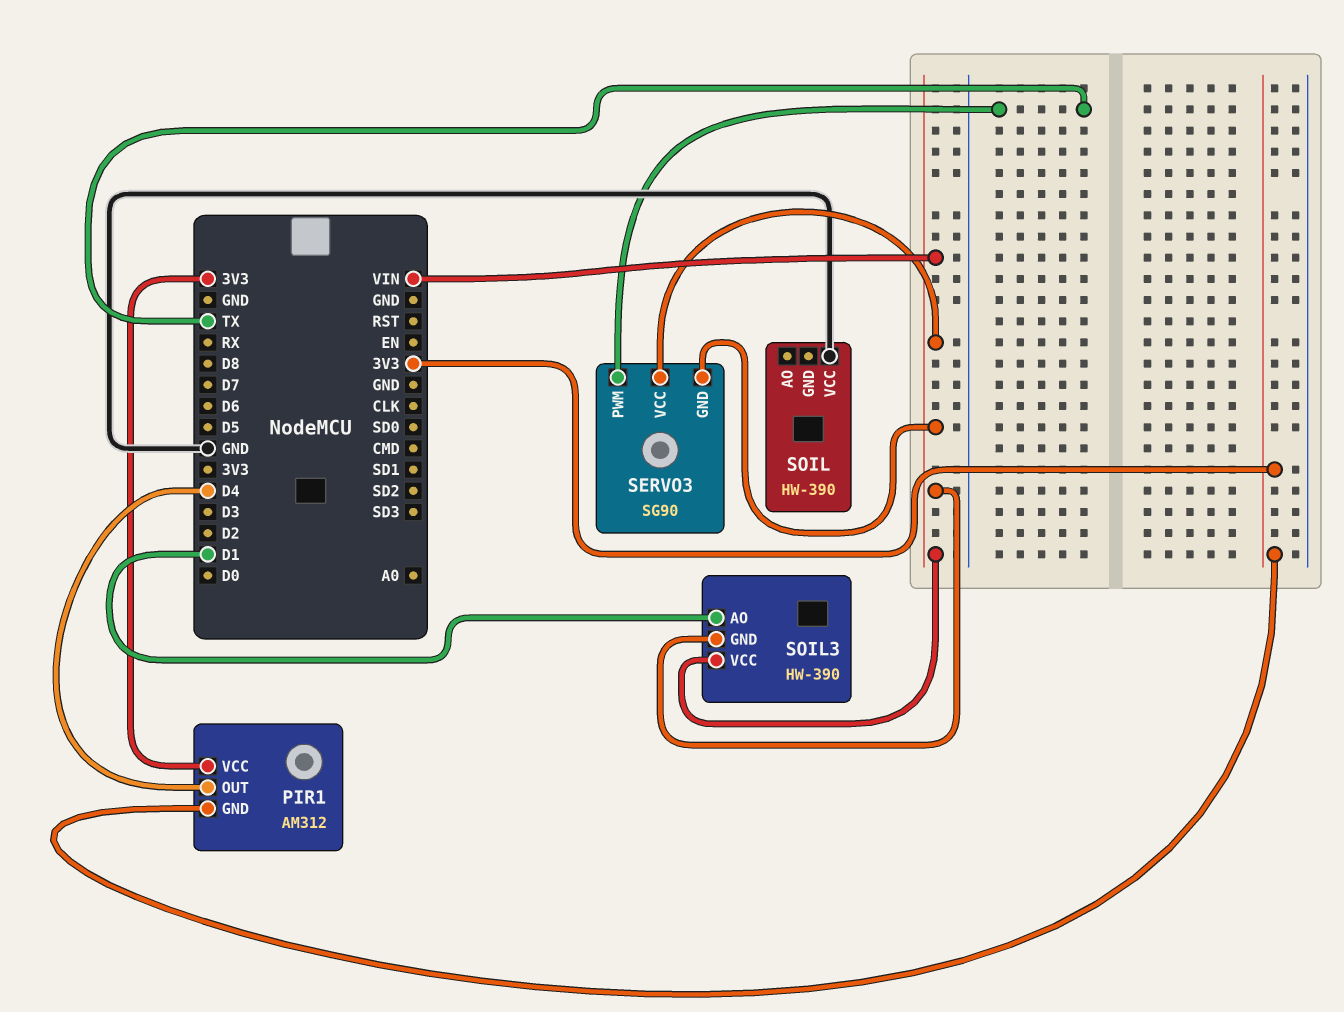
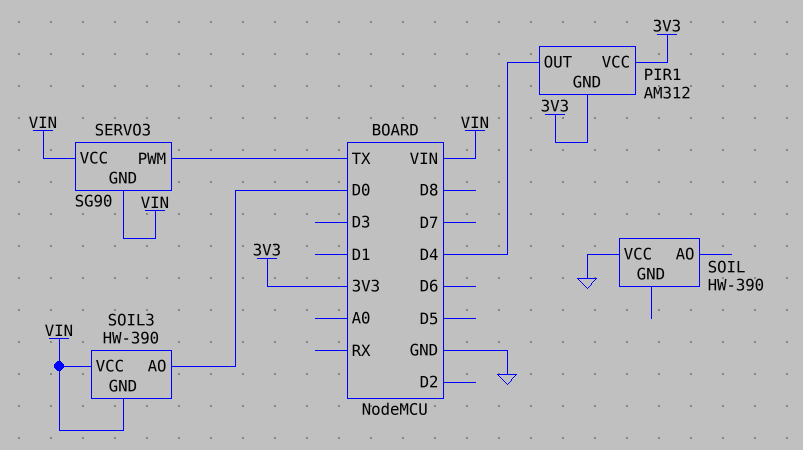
SOIL3 pin AO: D1 -> D0

